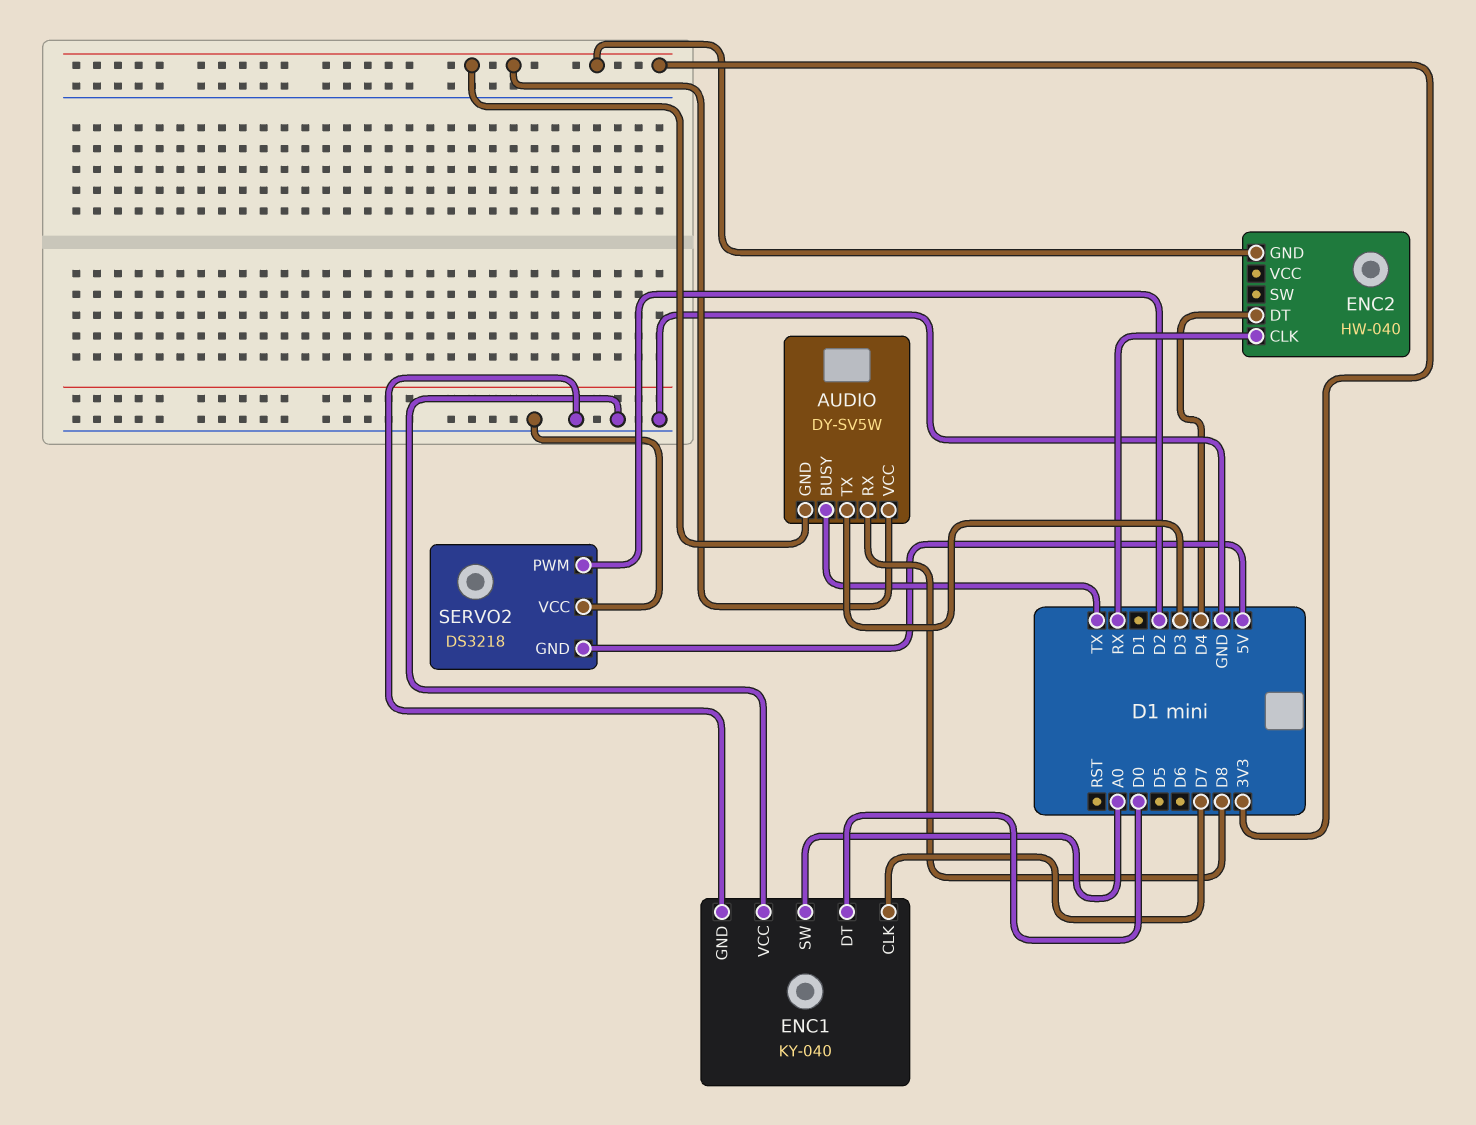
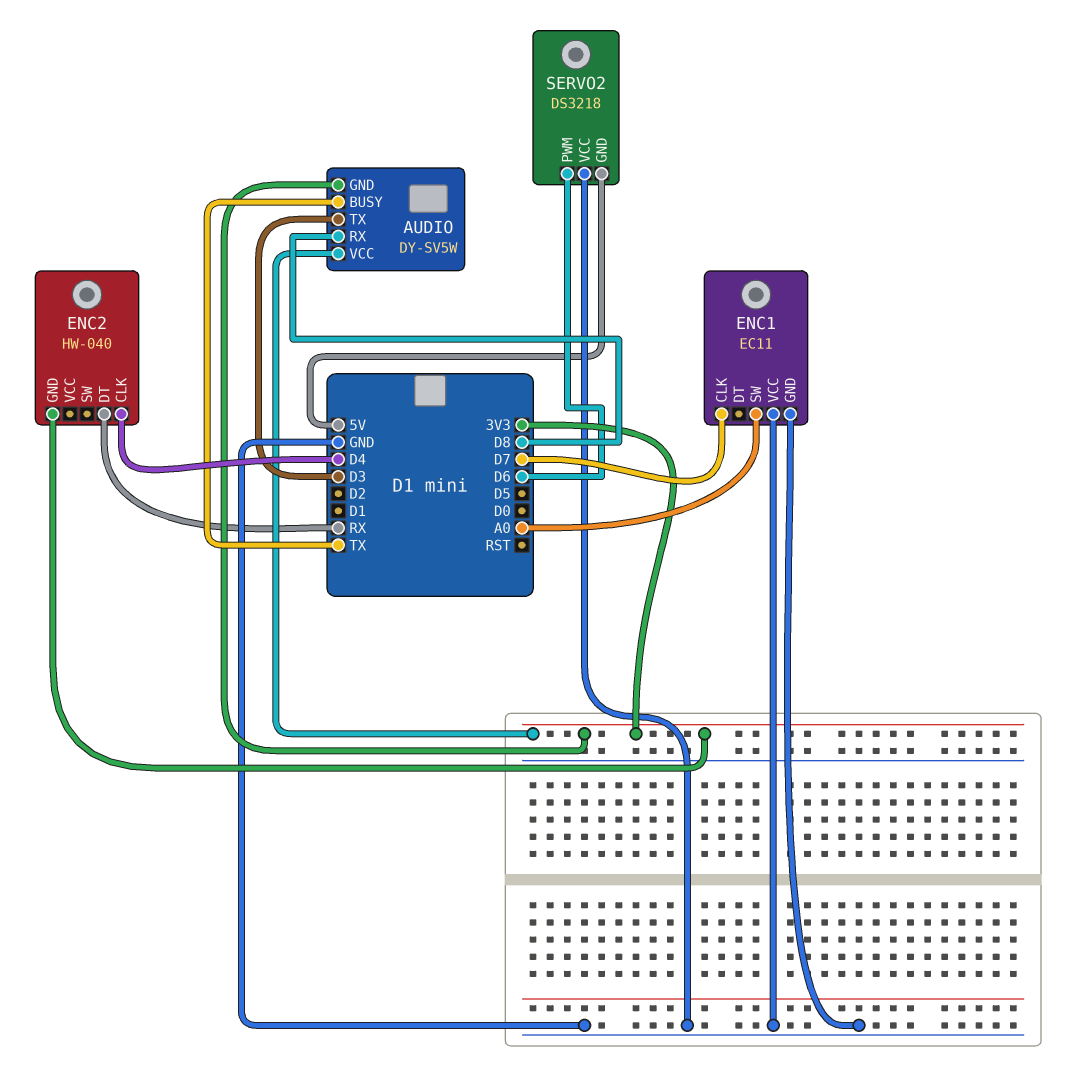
ENC1: KY-040 -> EC11
ENC1 pin DT: D0 -> none
ENC2 pin CLK: RX -> D4
ENC2 pin DT: D4 -> RX
SERVO2 pin PWM: D2 -> D6

